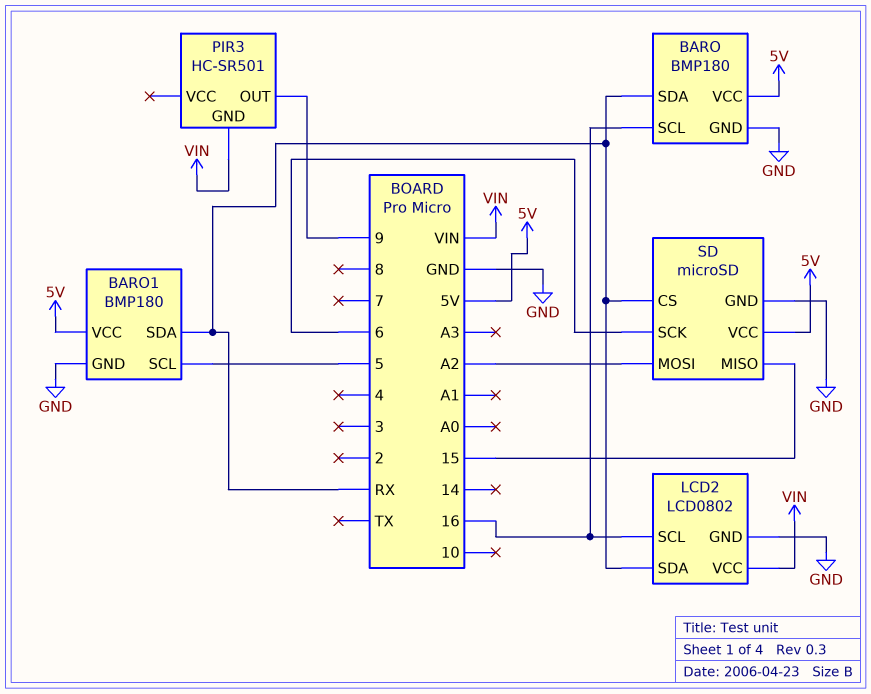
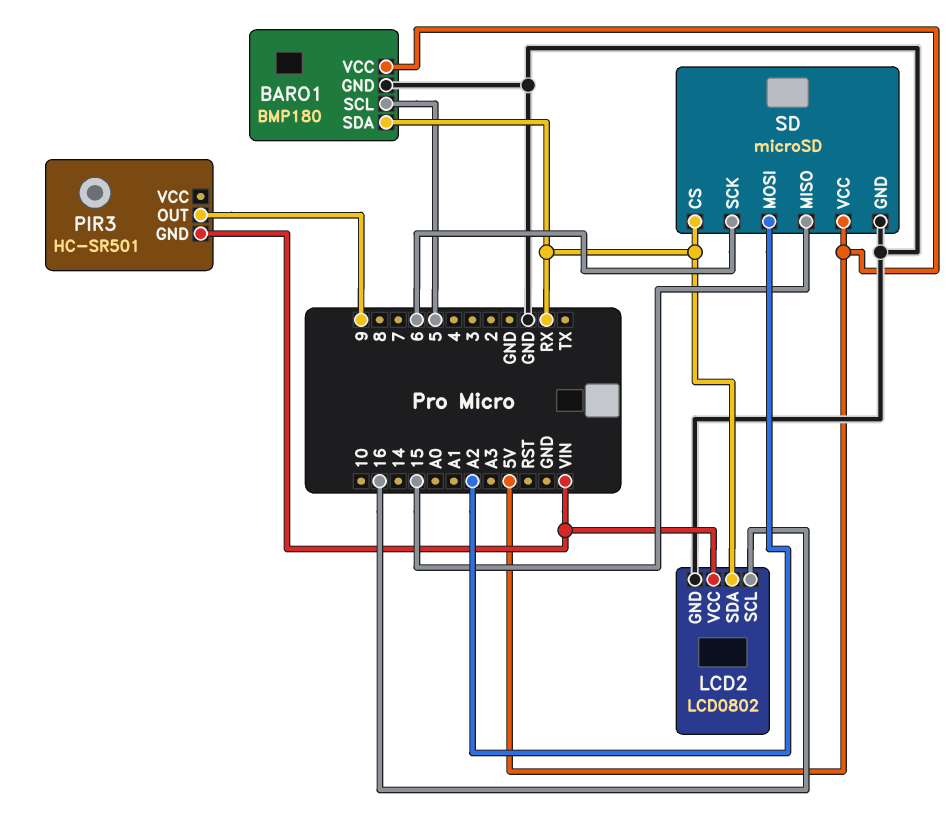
BARO: BMP180 -> none
BARO pin GND: GND -> none
BARO pin SCL: 16 -> none
BARO pin SDA: RX -> none
BARO pin VCC: 5V -> none

